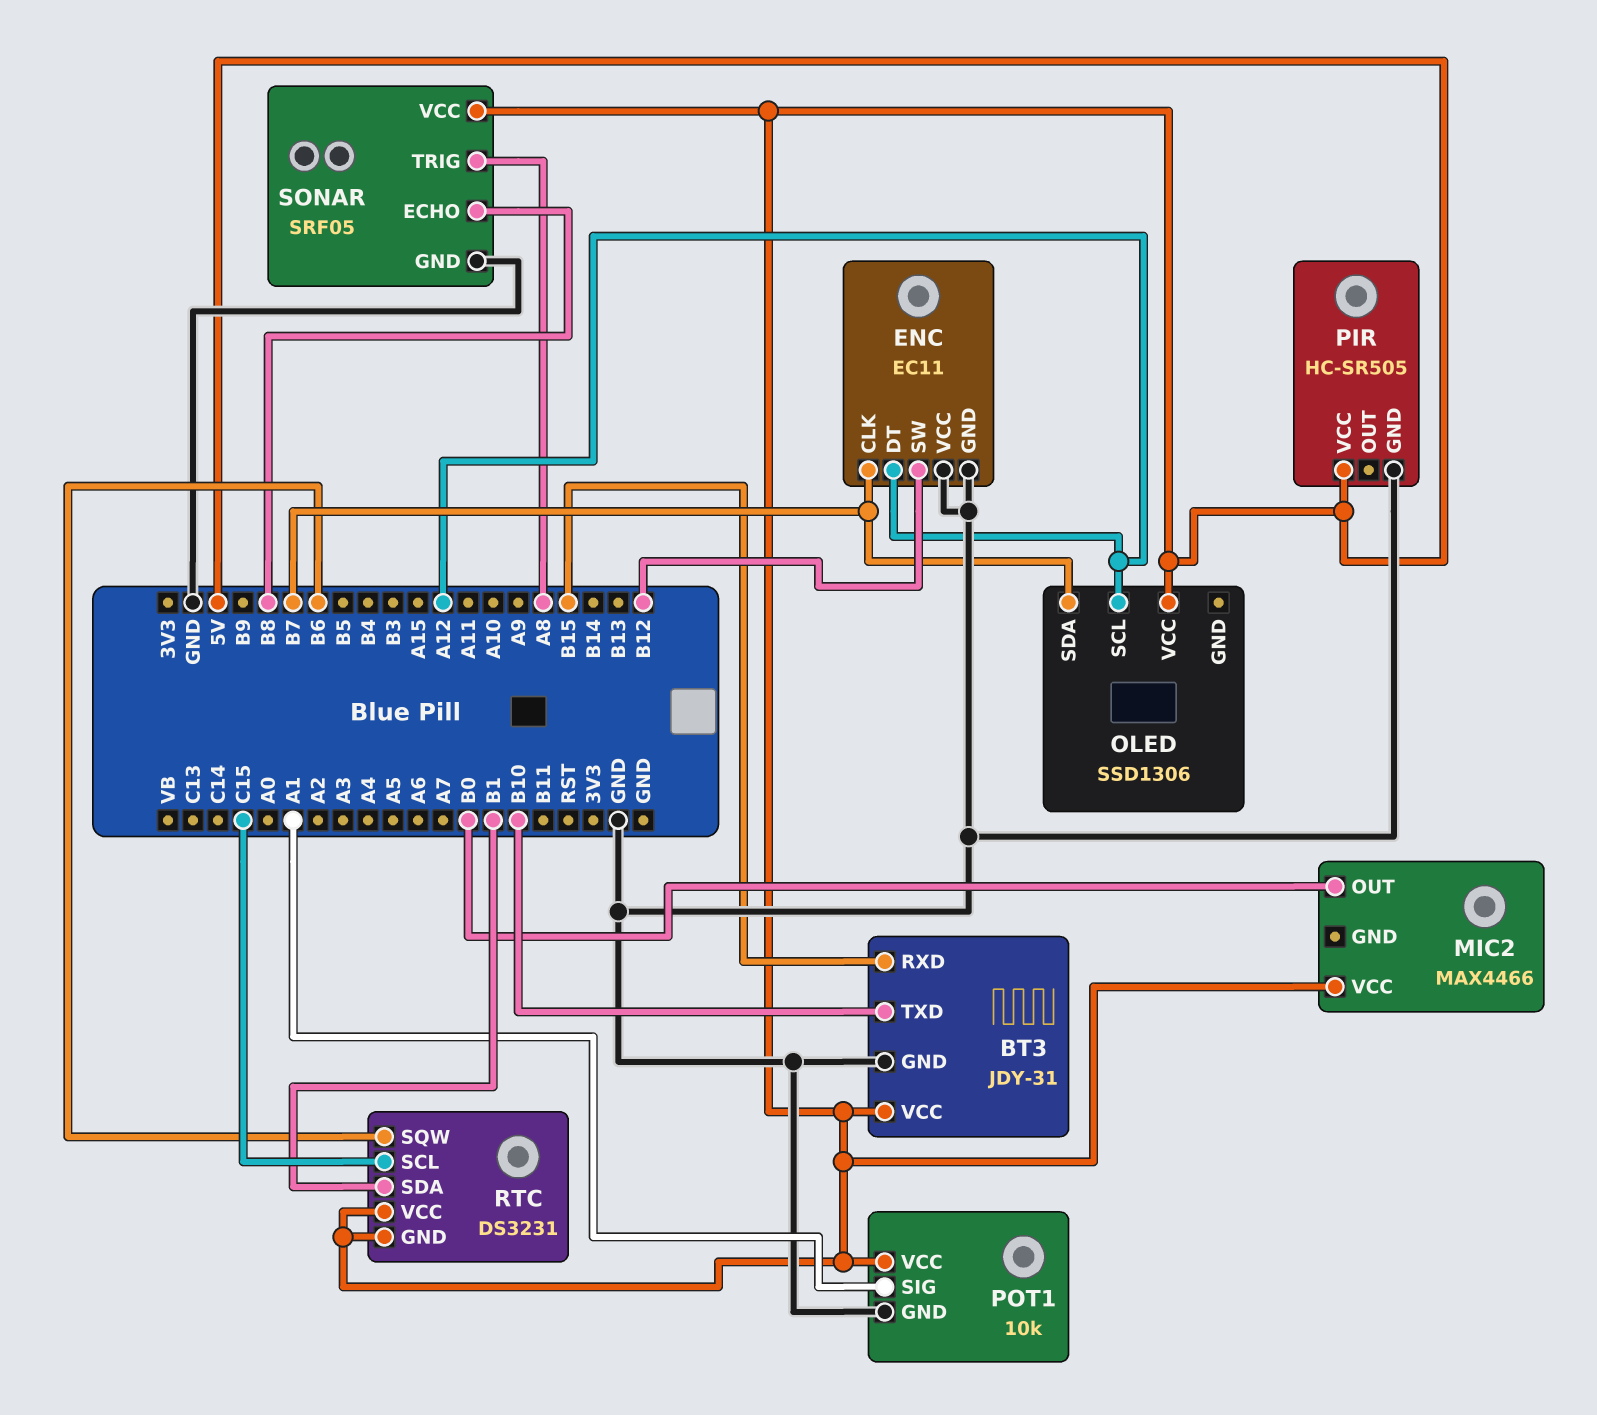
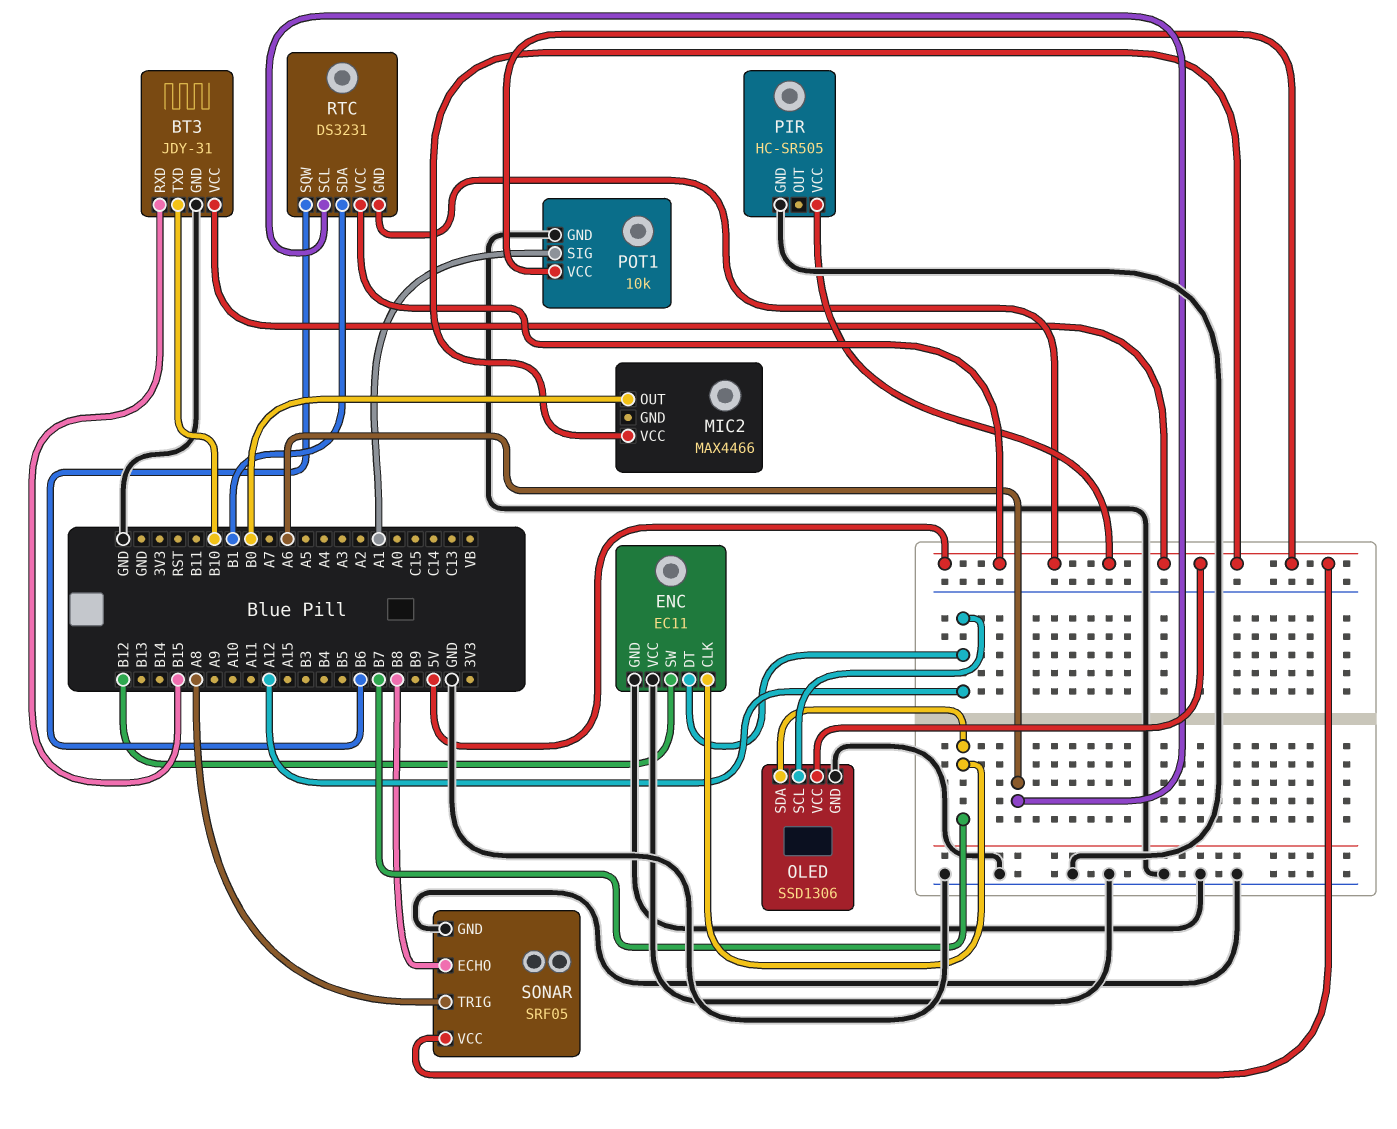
OLED pin GND: none -> GND
RTC pin SCL: C15 -> A6

